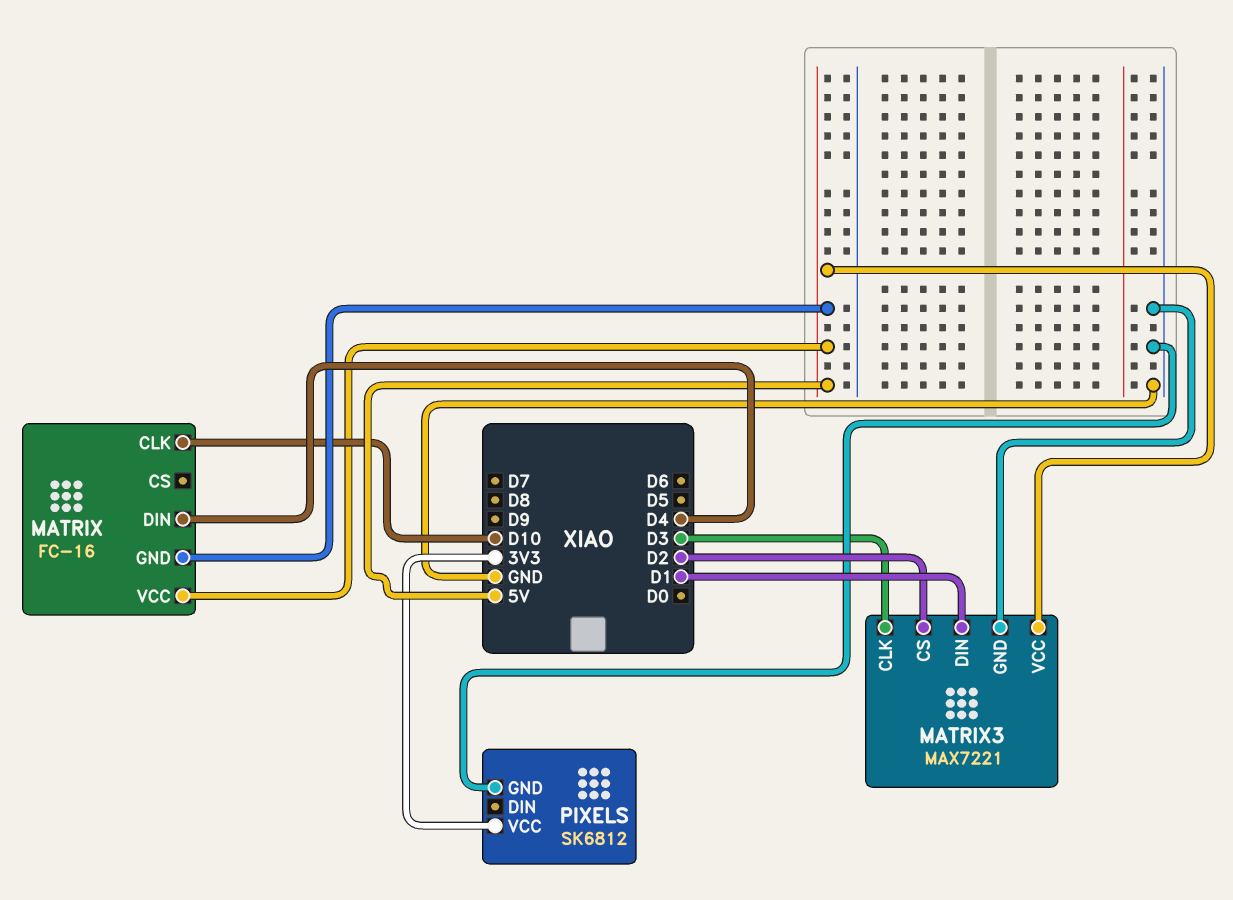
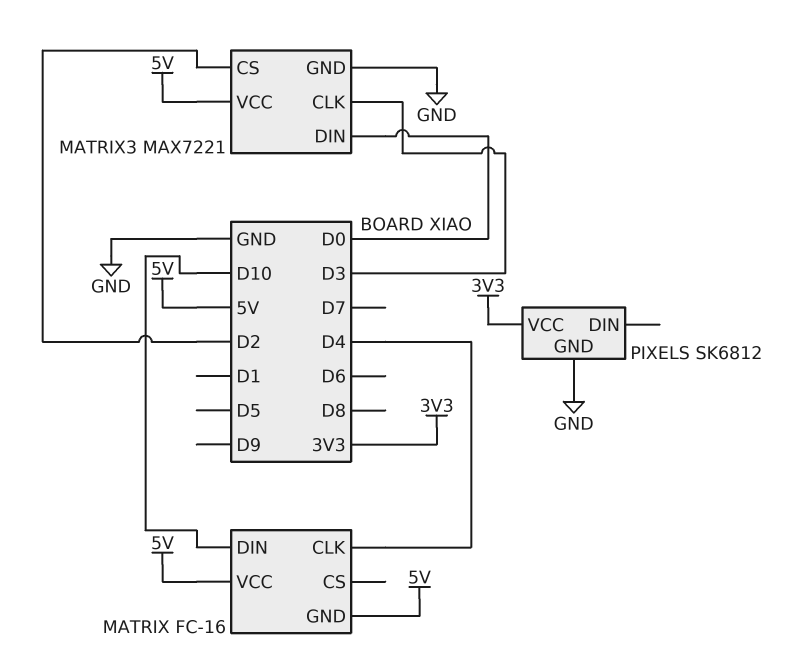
MATRIX pin CLK: D10 -> D4
MATRIX pin DIN: D4 -> D10
MATRIX3 pin DIN: D1 -> D0

